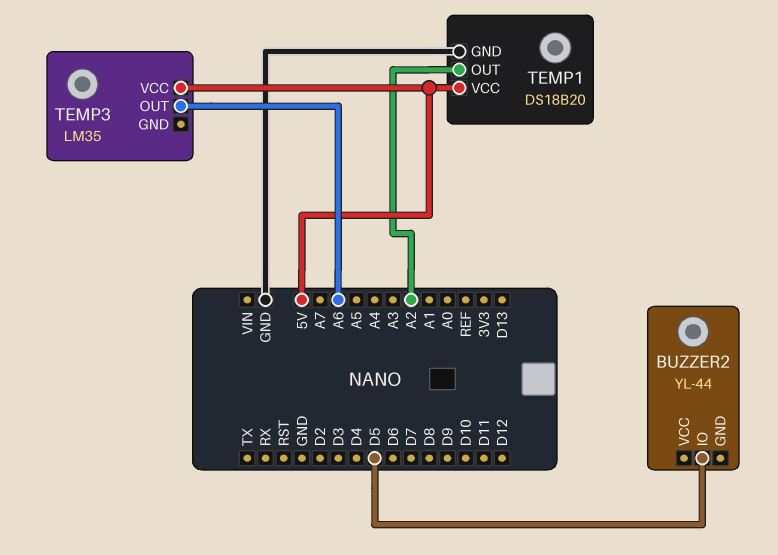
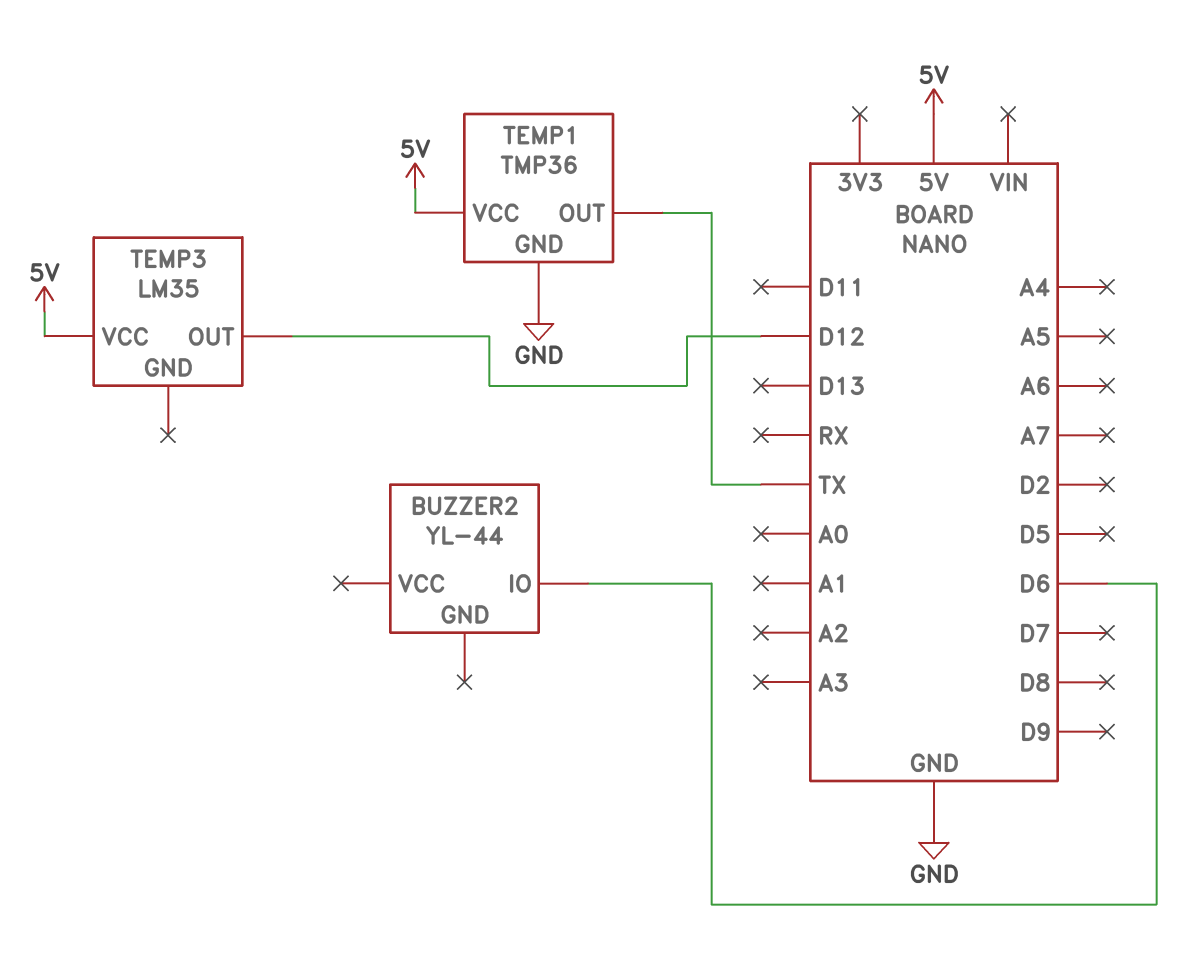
BUZZER2 pin IO: D5 -> D6
TEMP1: DS18B20 -> TMP36
TEMP1 pin OUT: A2 -> TX
TEMP3 pin OUT: A6 -> D12

